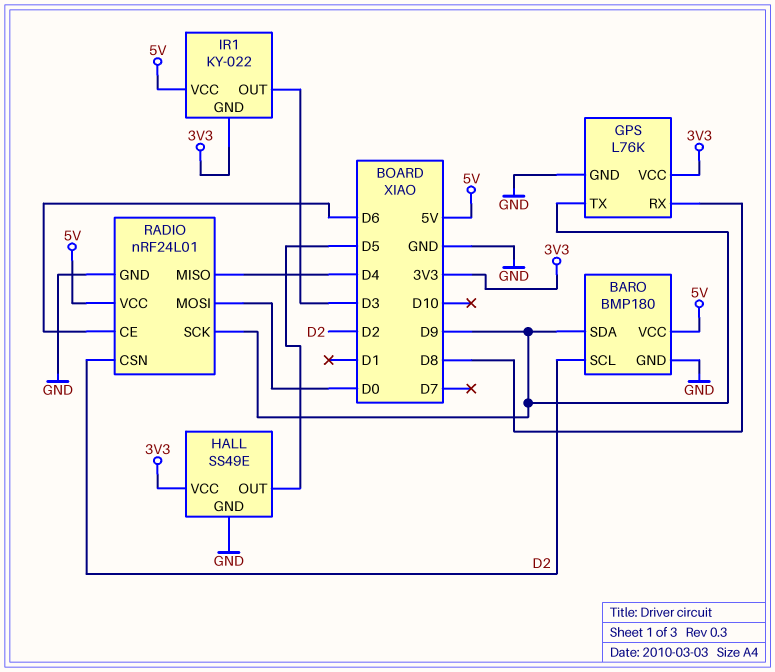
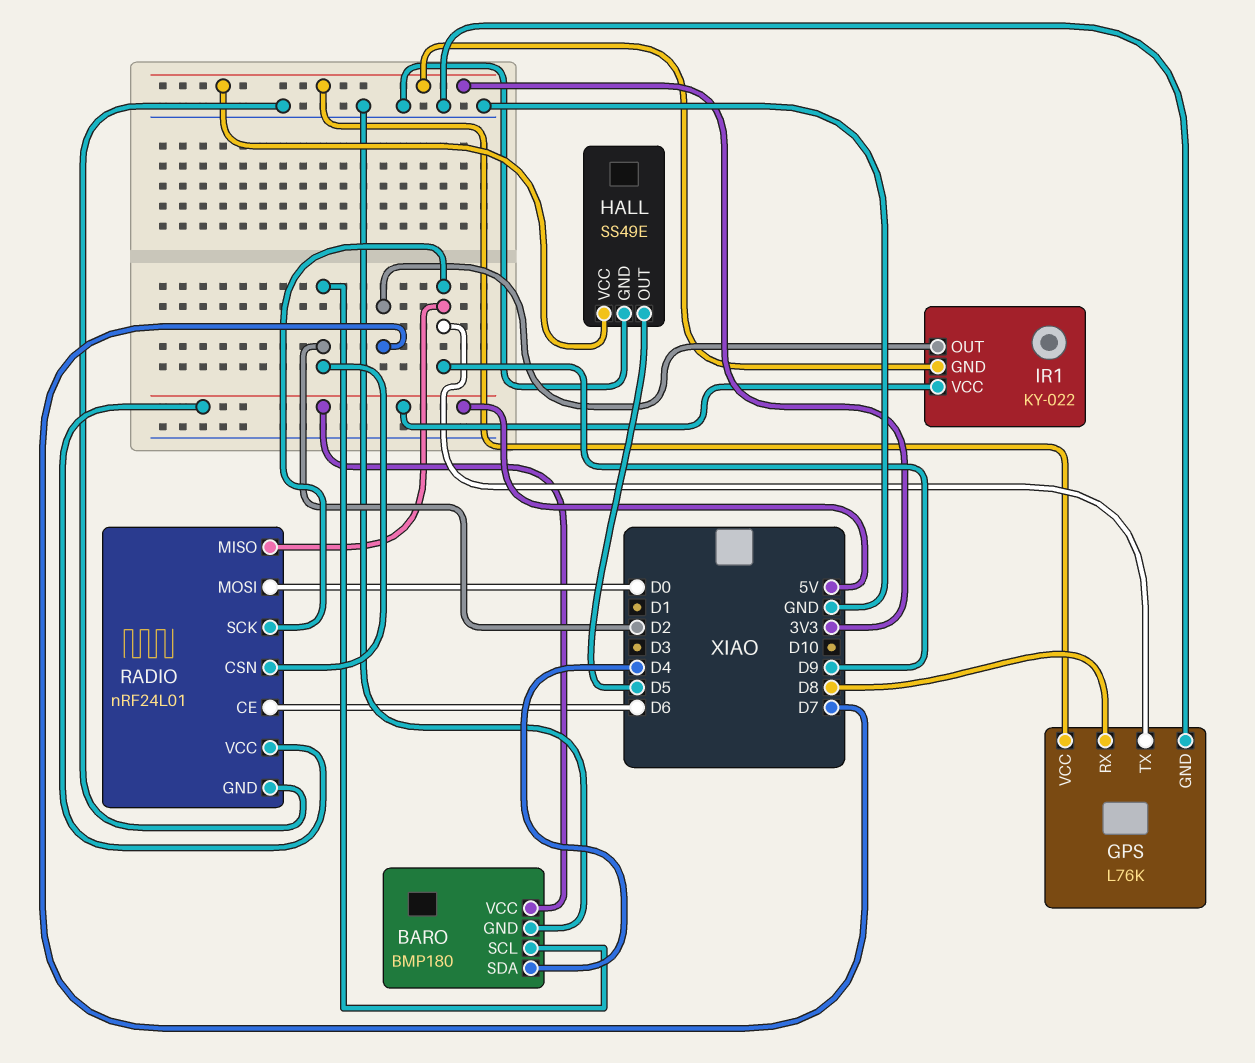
BARO pin SDA: D9 -> D4
IR1 pin OUT: D3 -> D7
RADIO pin MISO: D4 -> D9

